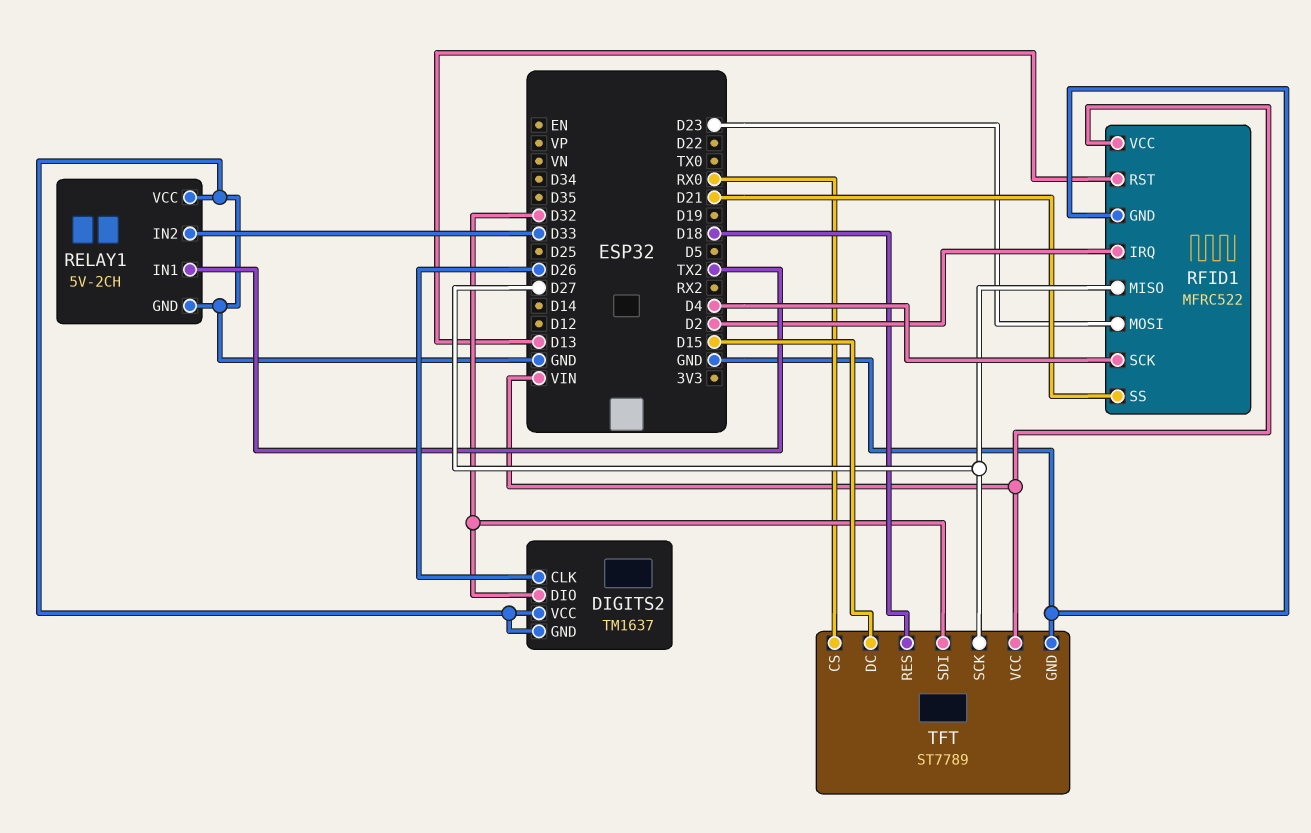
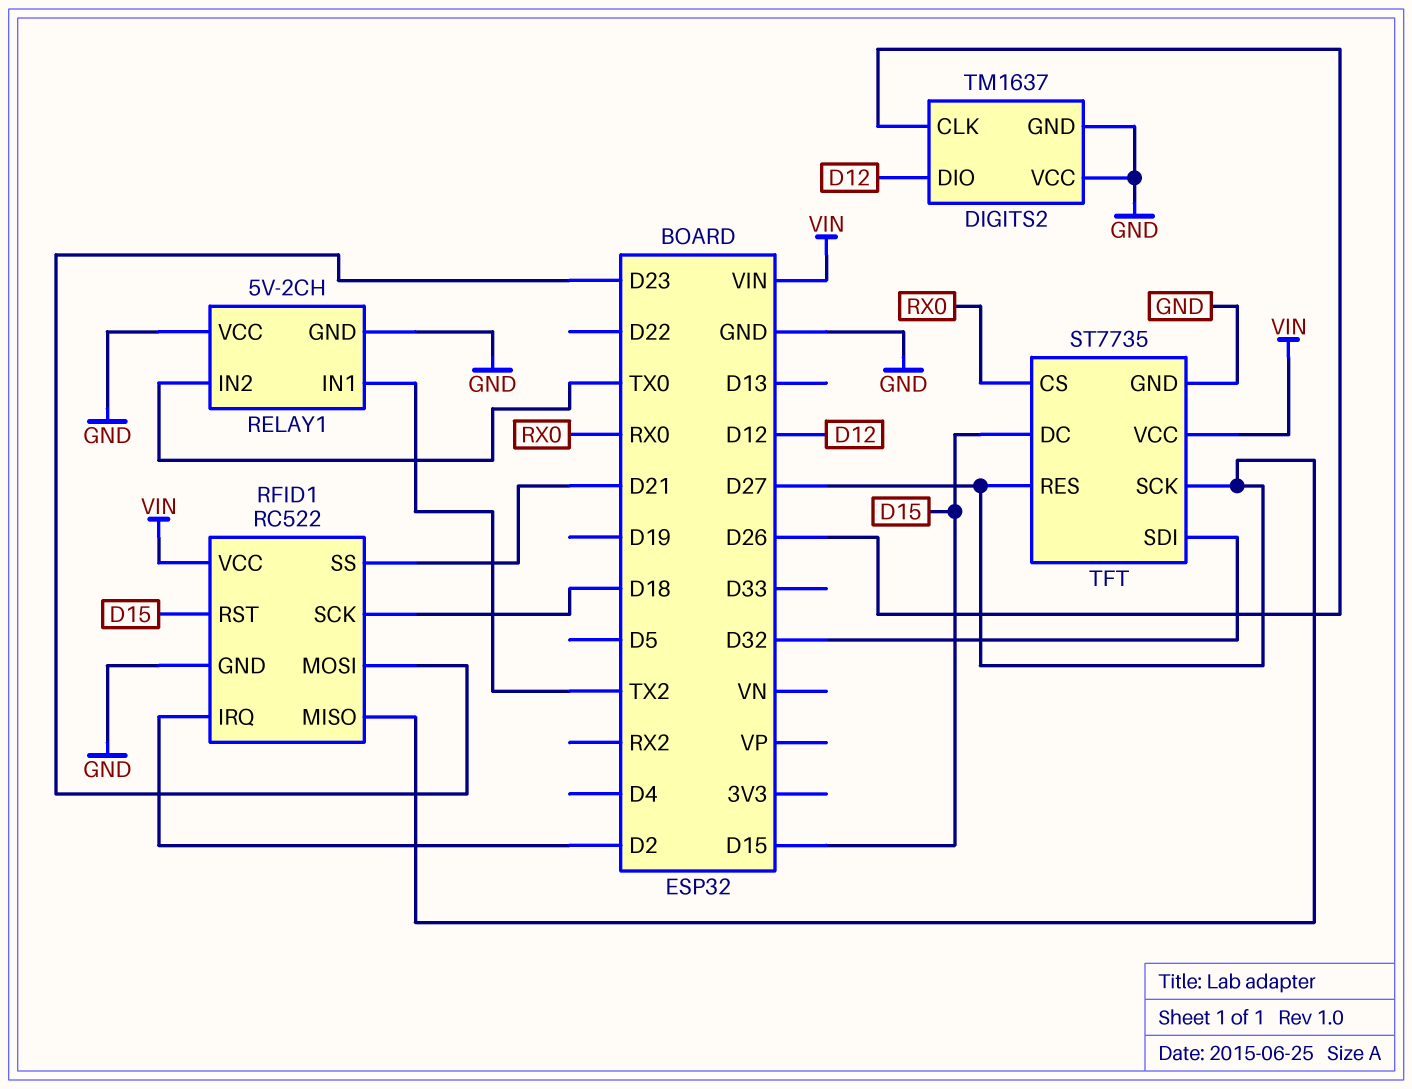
DIGITS2 pin DIO: D32 -> D12
RELAY1 pin IN2: D33 -> TX0
RFID1: MFRC522 -> RC522
RFID1 pin RST: D13 -> D15
RFID1 pin SCK: D4 -> D18
TFT: ST7789 -> ST7735
TFT pin RES: D18 -> D27

